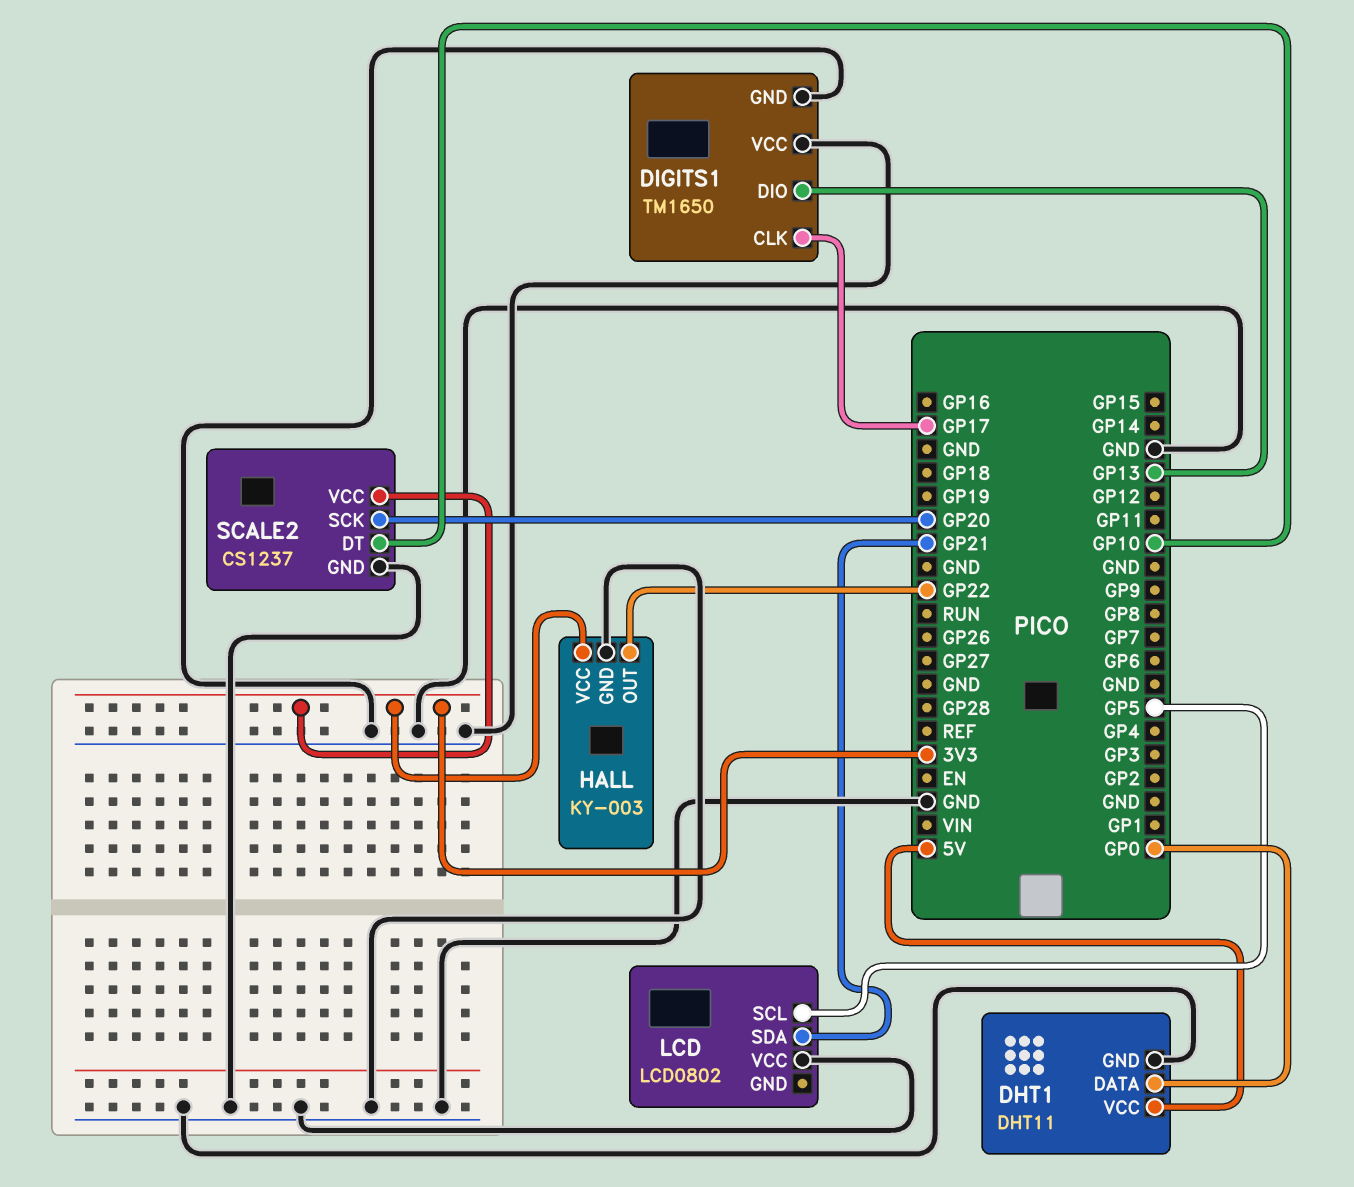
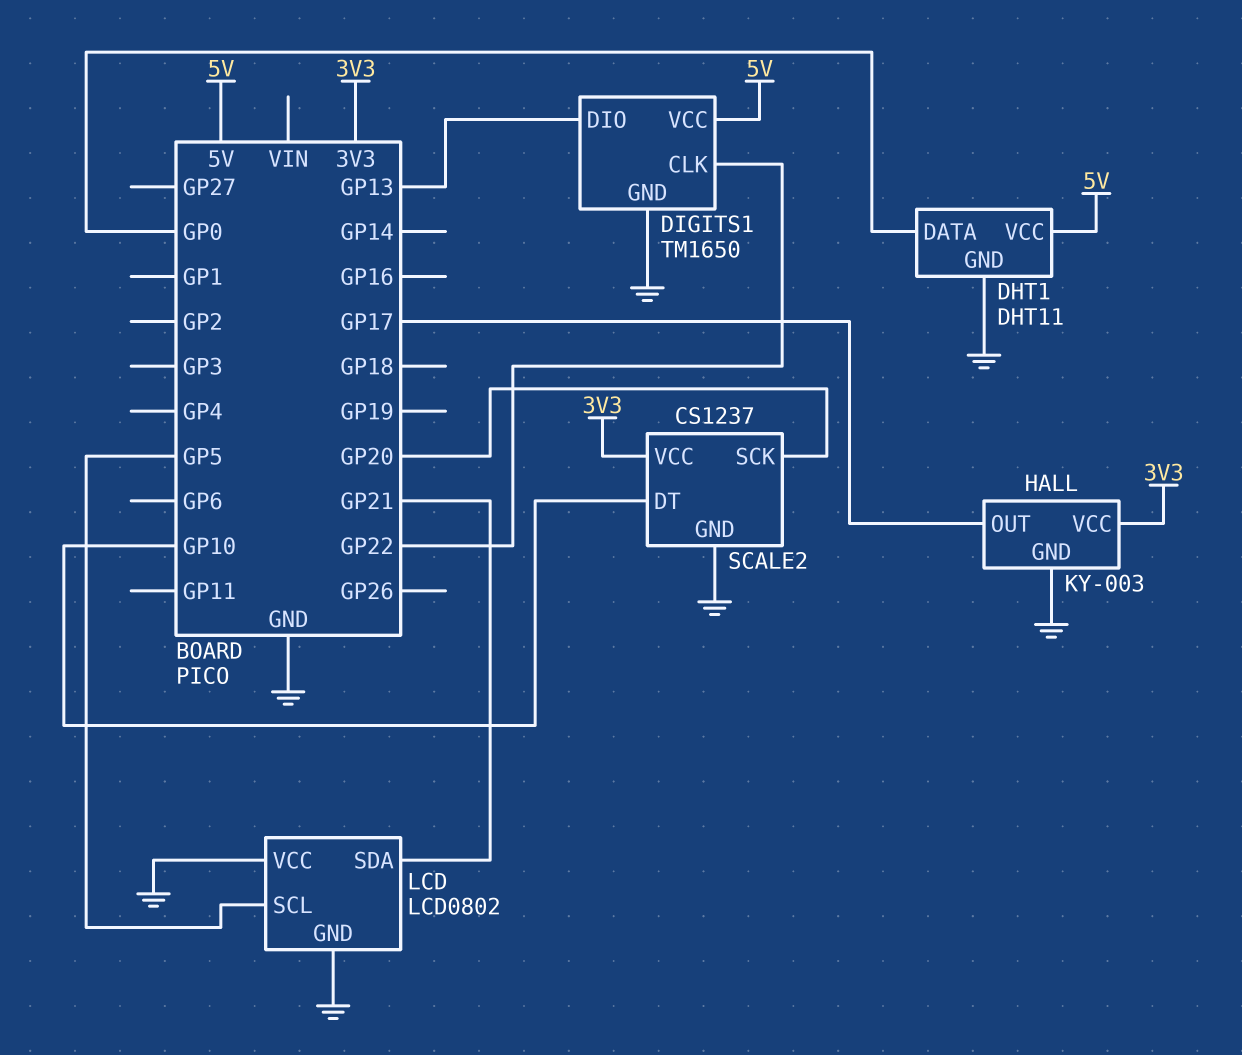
DIGITS1 pin CLK: GP17 -> GP22
DIGITS1 pin VCC: GND -> 5V
HALL pin OUT: GP22 -> GP17
LCD pin GND: none -> GND

